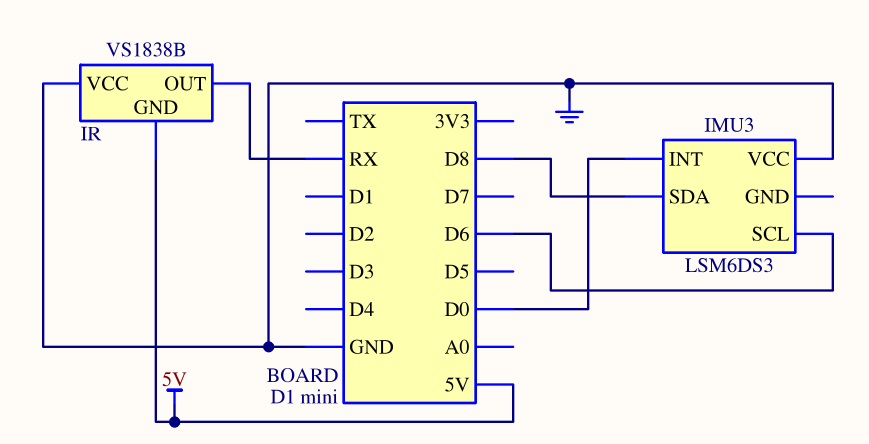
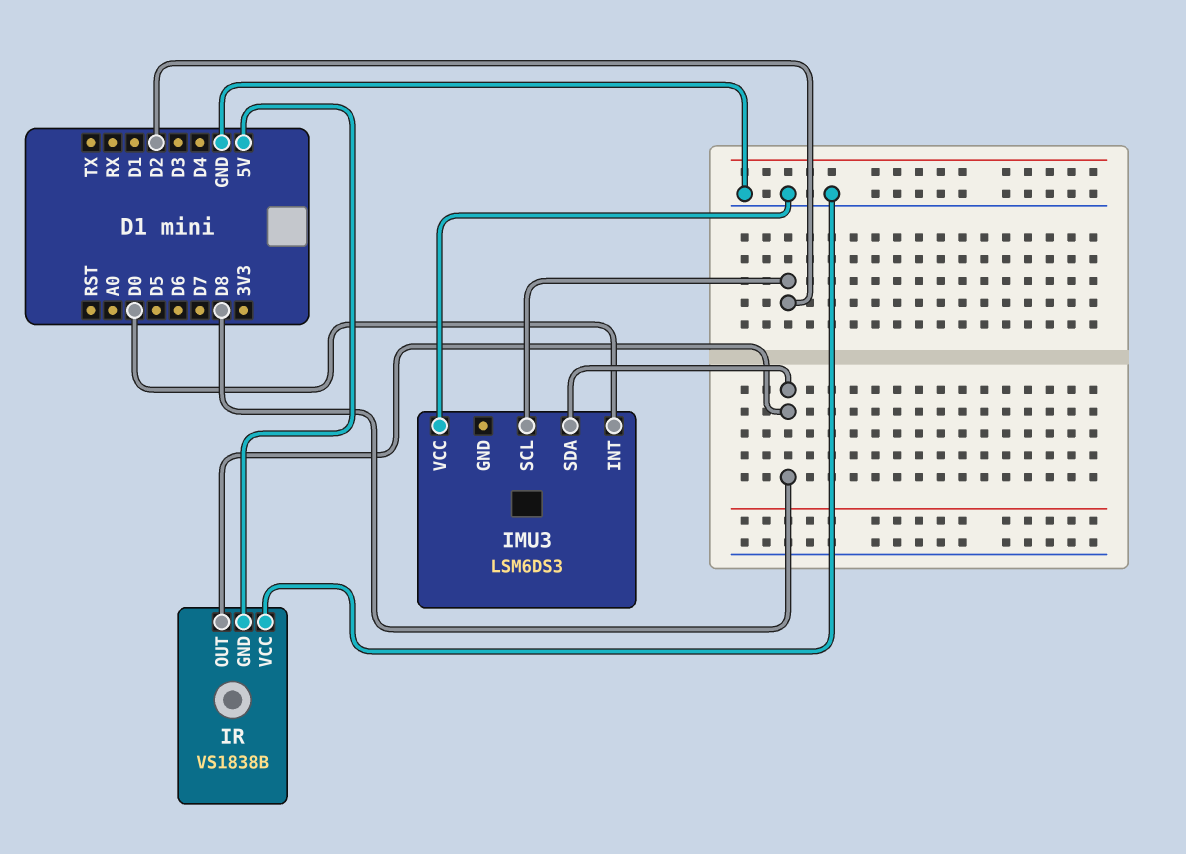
IMU3 pin SCL: D6 -> D2
IR pin OUT: RX -> D8

